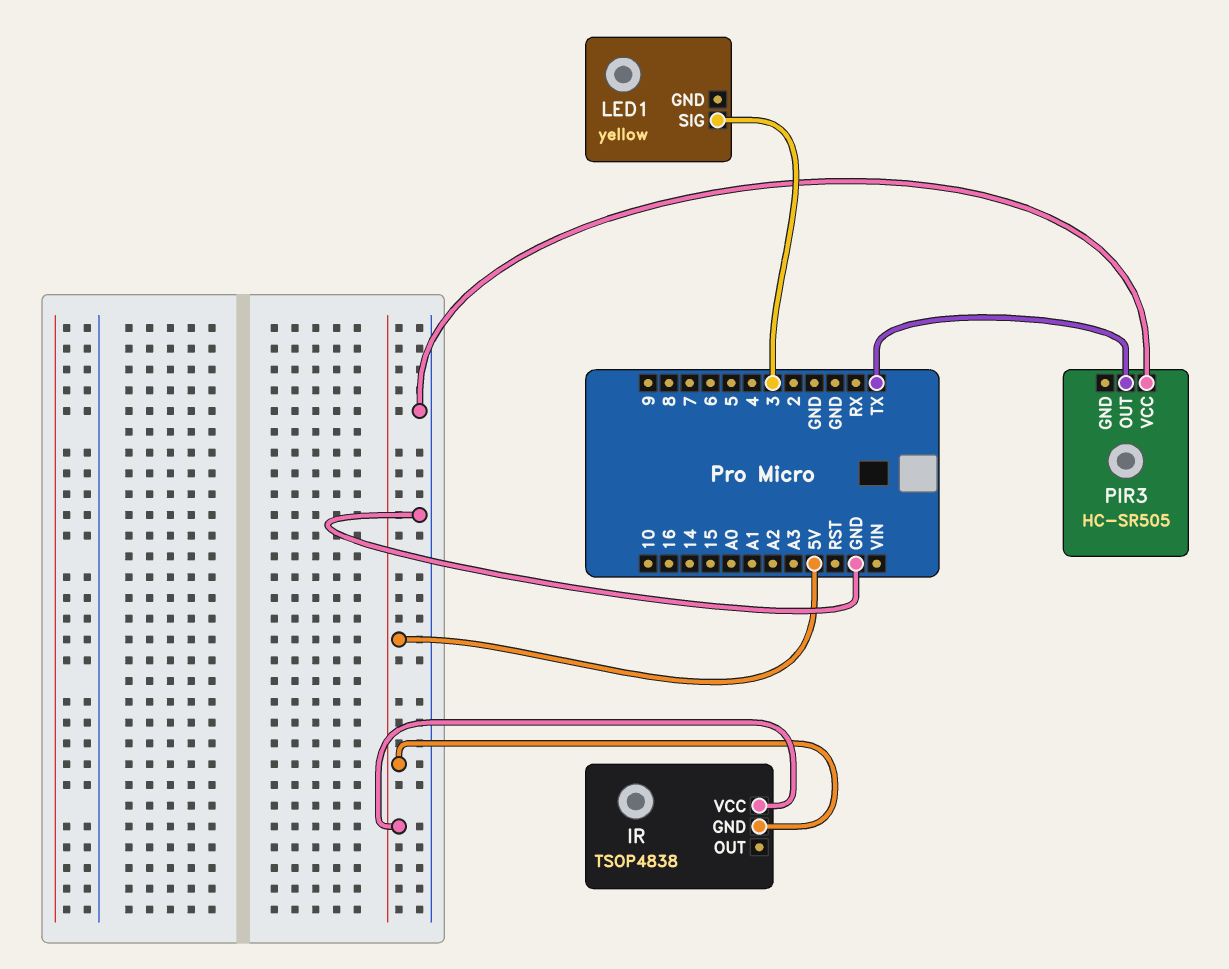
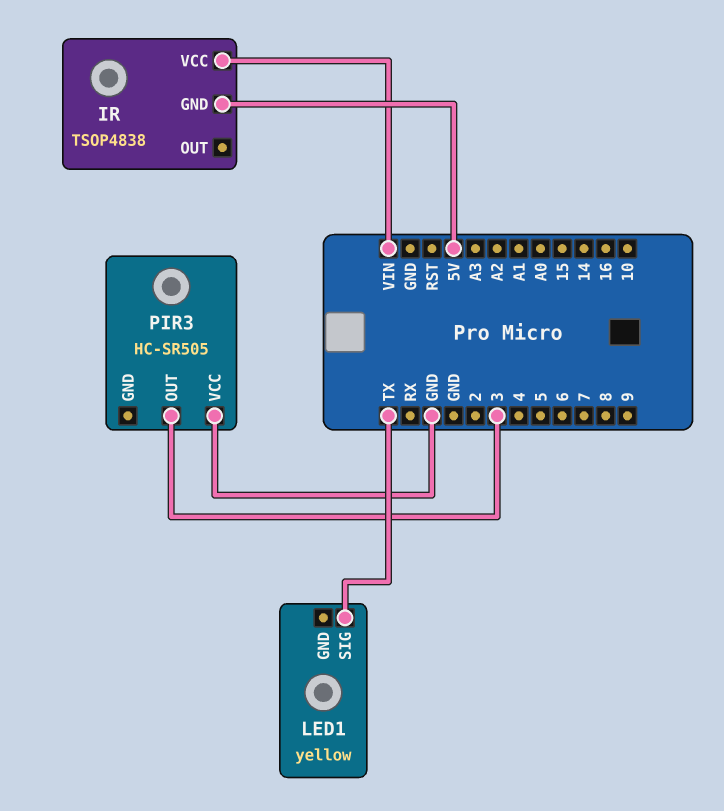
IR pin VCC: 5V -> VIN
LED1 pin SIG: 3 -> TX
PIR3 pin OUT: TX -> 3

